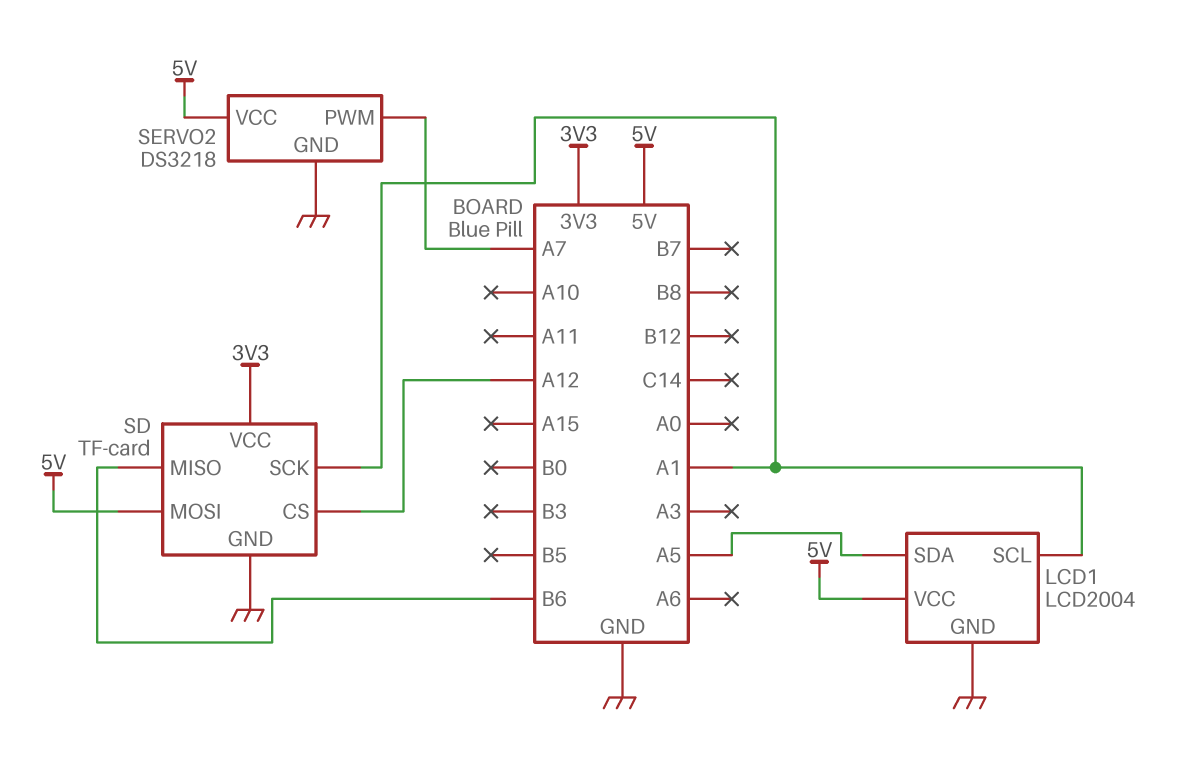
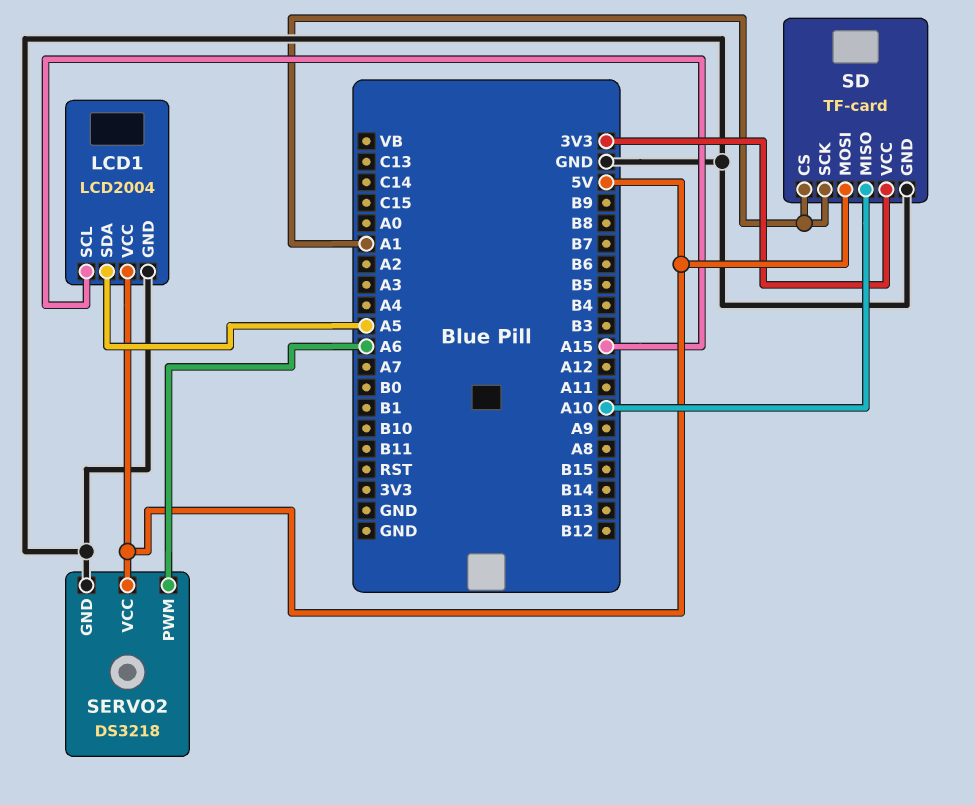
LCD1 pin SCL: A1 -> A15
SD pin CS: A12 -> A1
SD pin MISO: B6 -> A10
SERVO2 pin PWM: A7 -> A6

